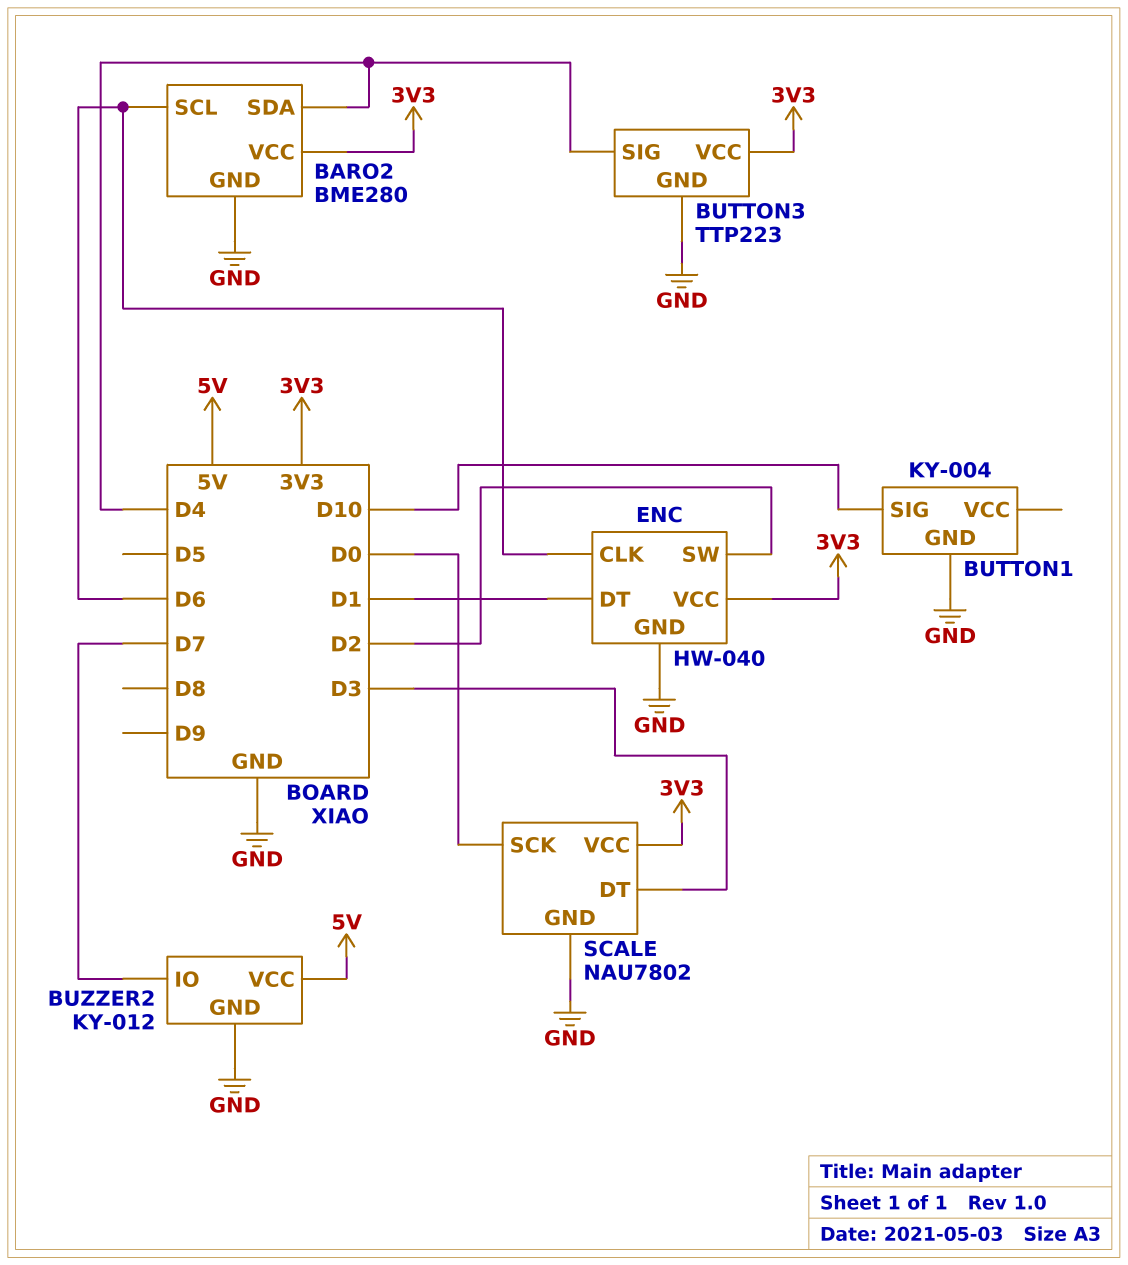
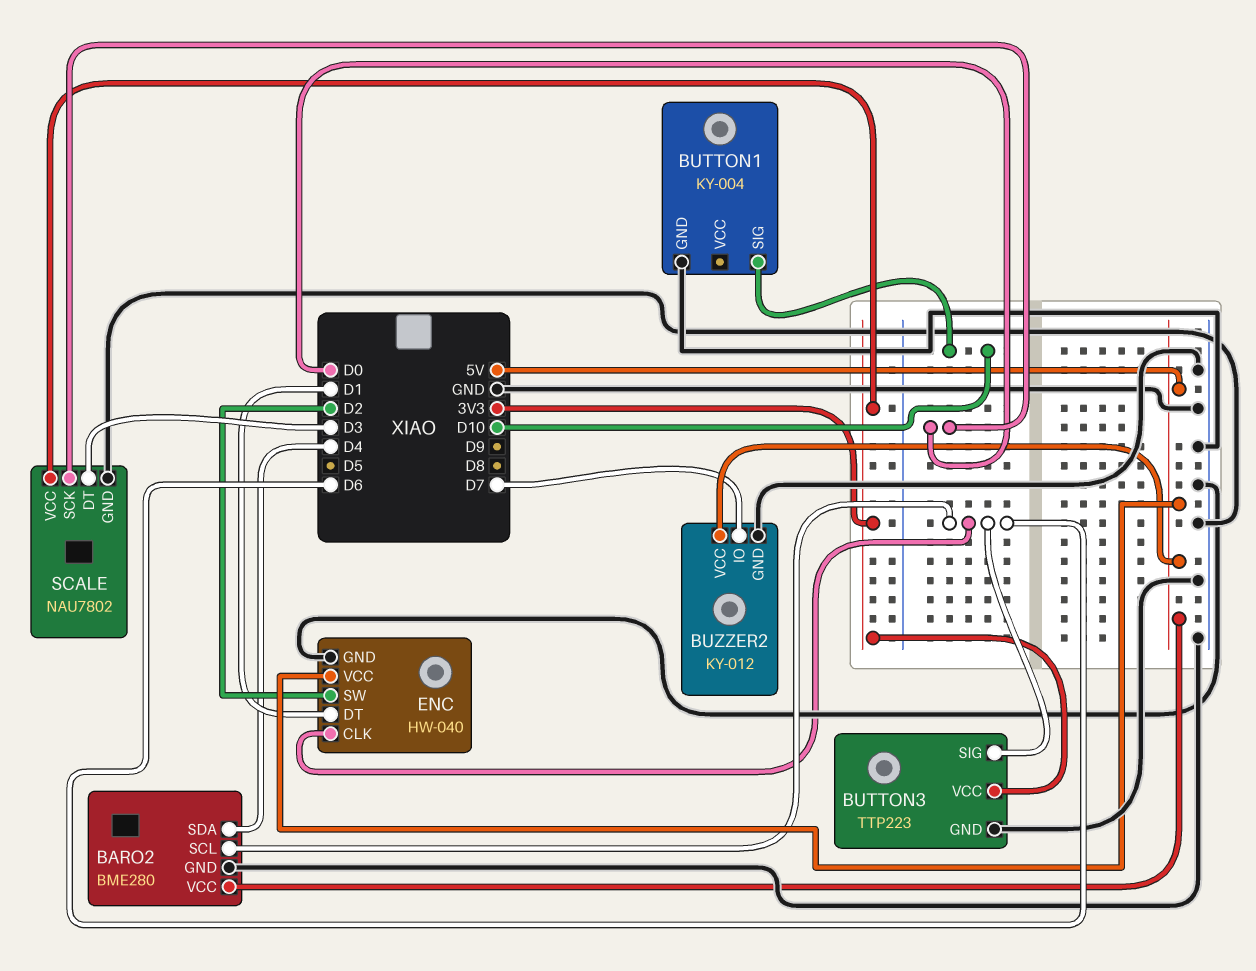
BARO2 pin VCC: 3V3 -> 5V
BUTTON3 pin SIG: D4 -> D6
ENC pin VCC: 3V3 -> 5V

